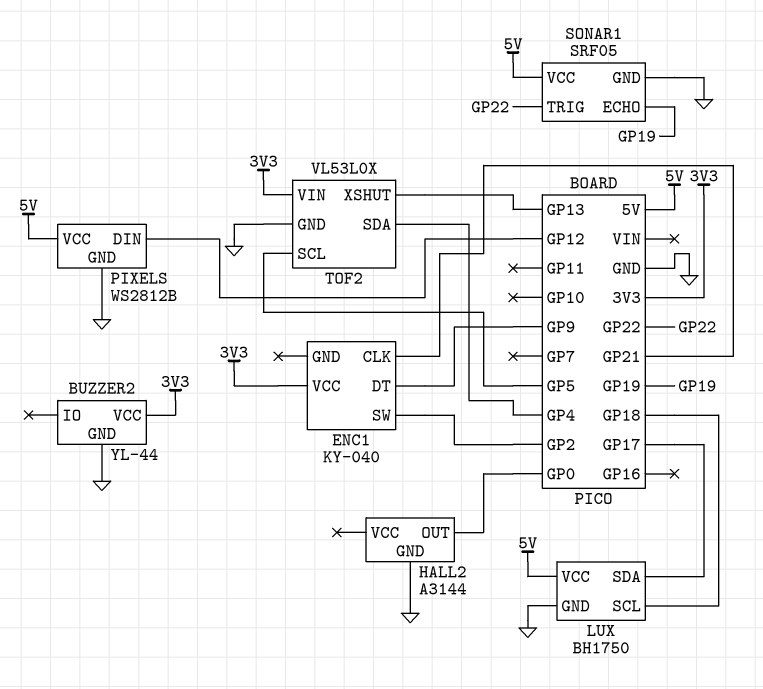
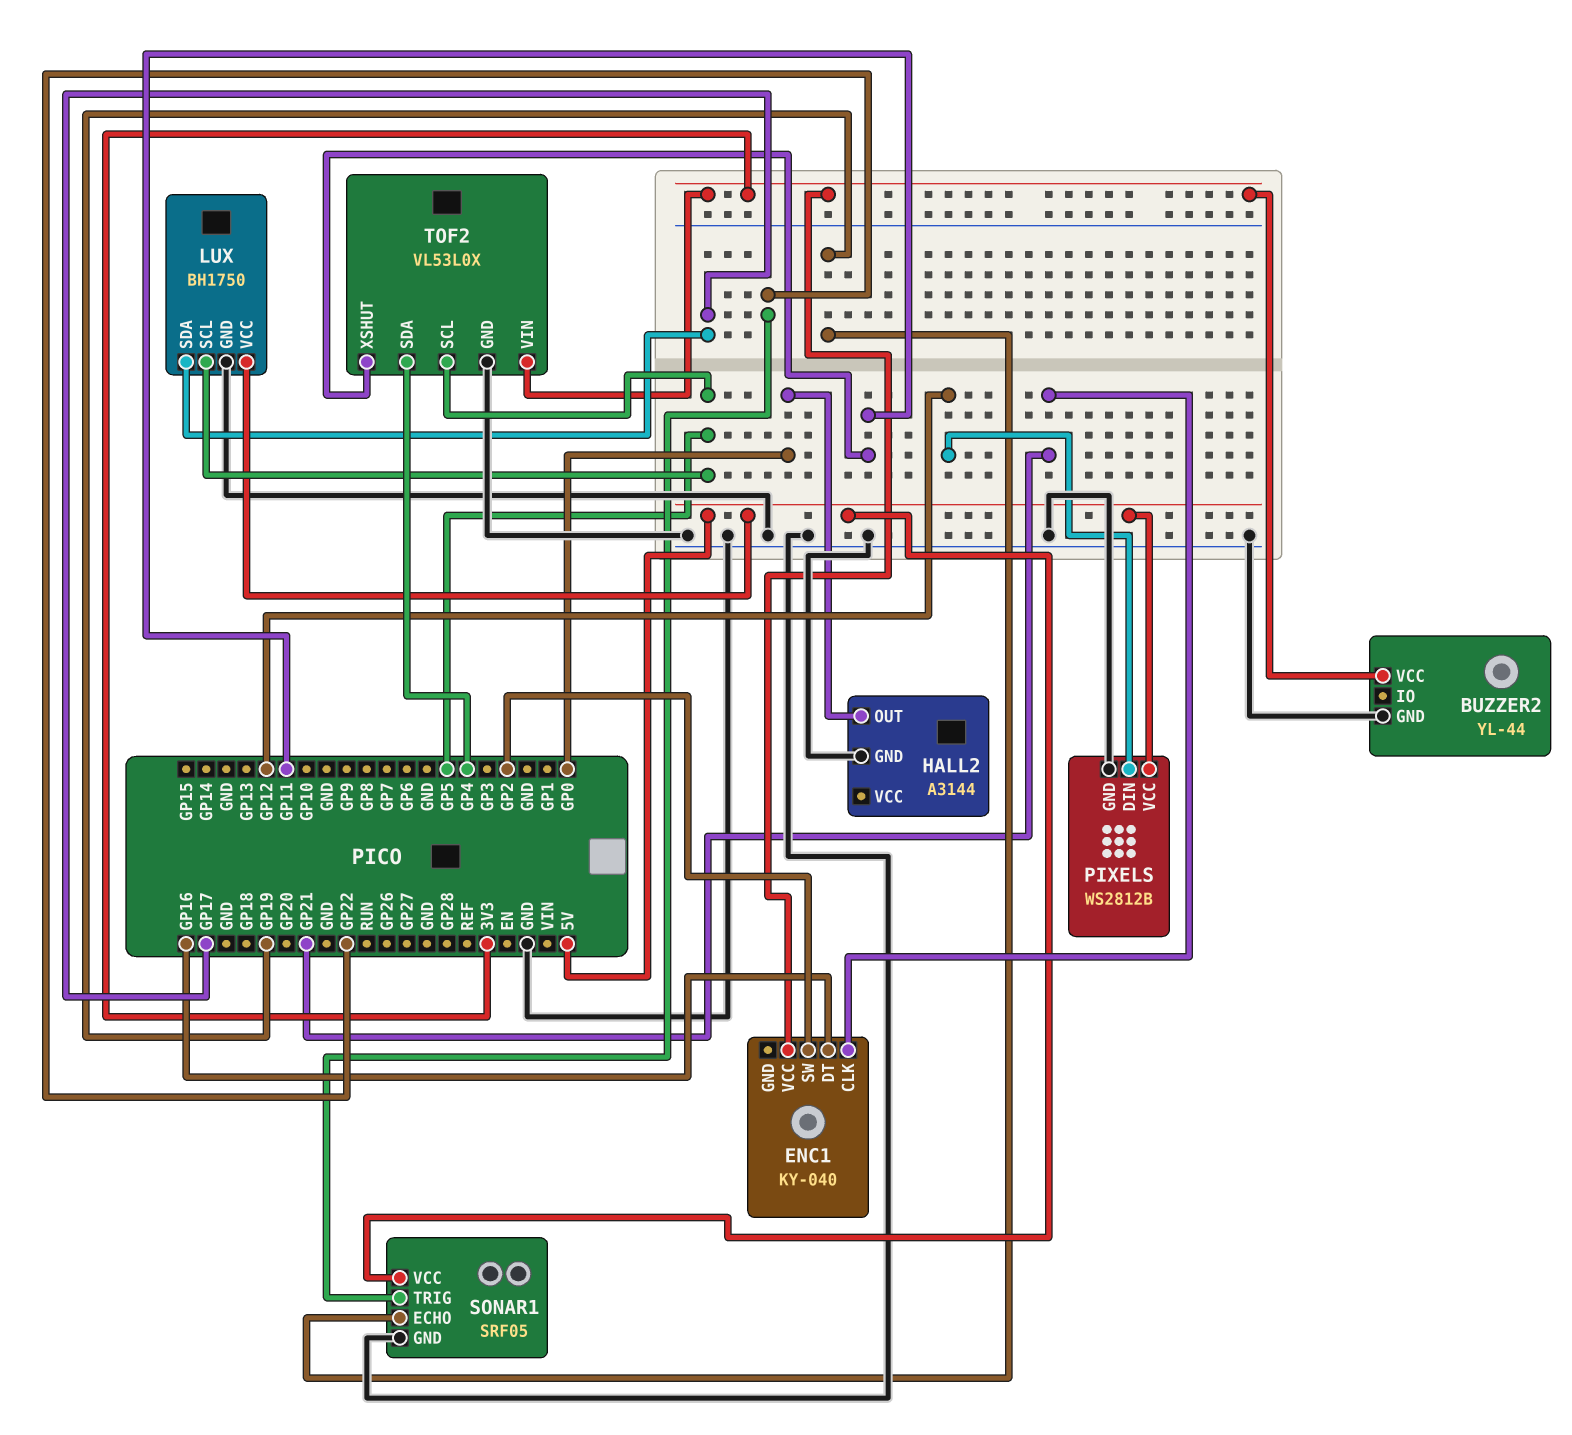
ENC1 pin DT: GP9 -> GP16
LUX pin SCL: GP18 -> GP5
TOF2 pin XSHUT: GP13 -> GP11

